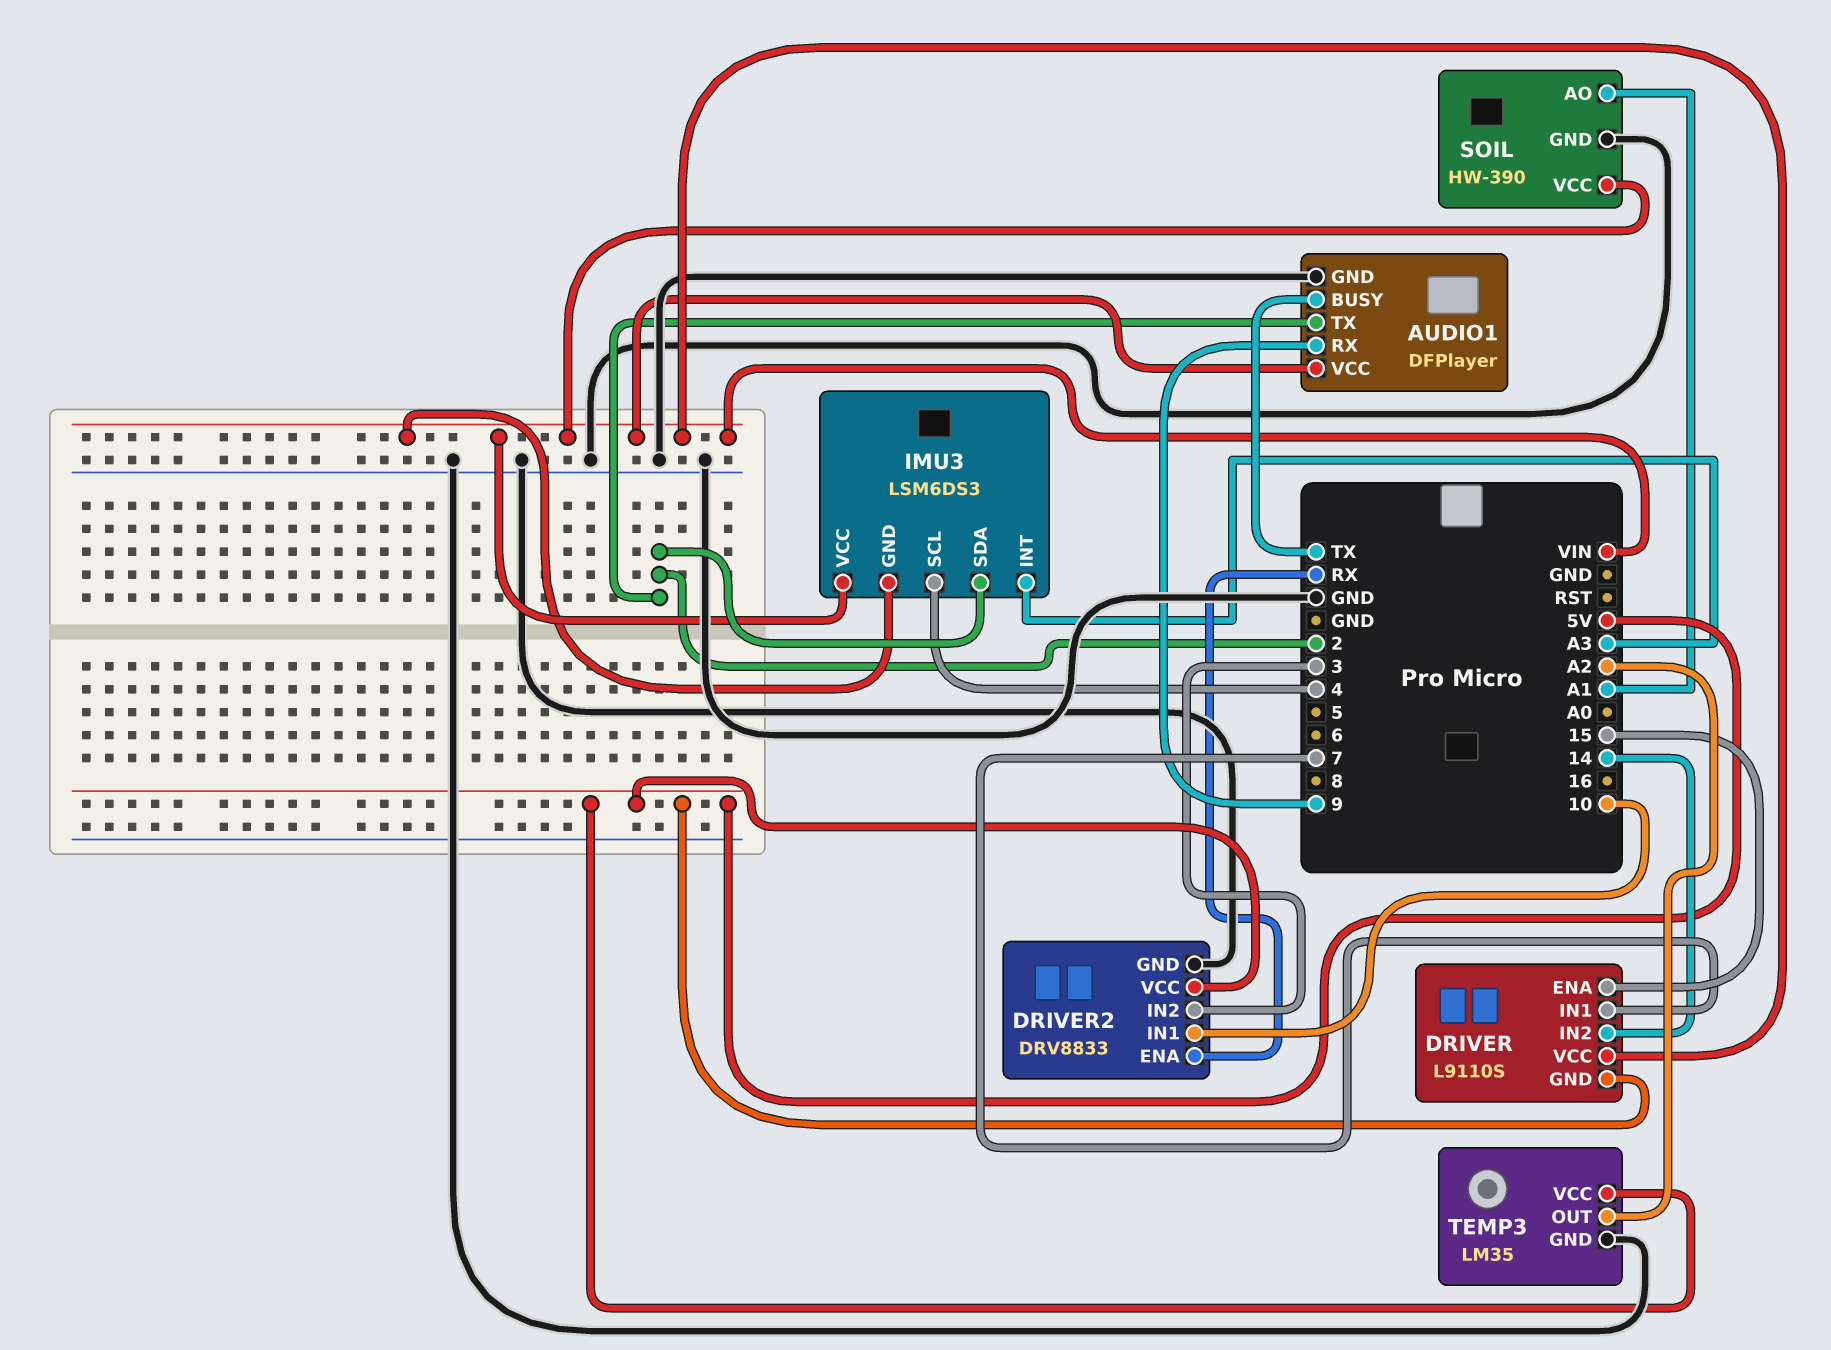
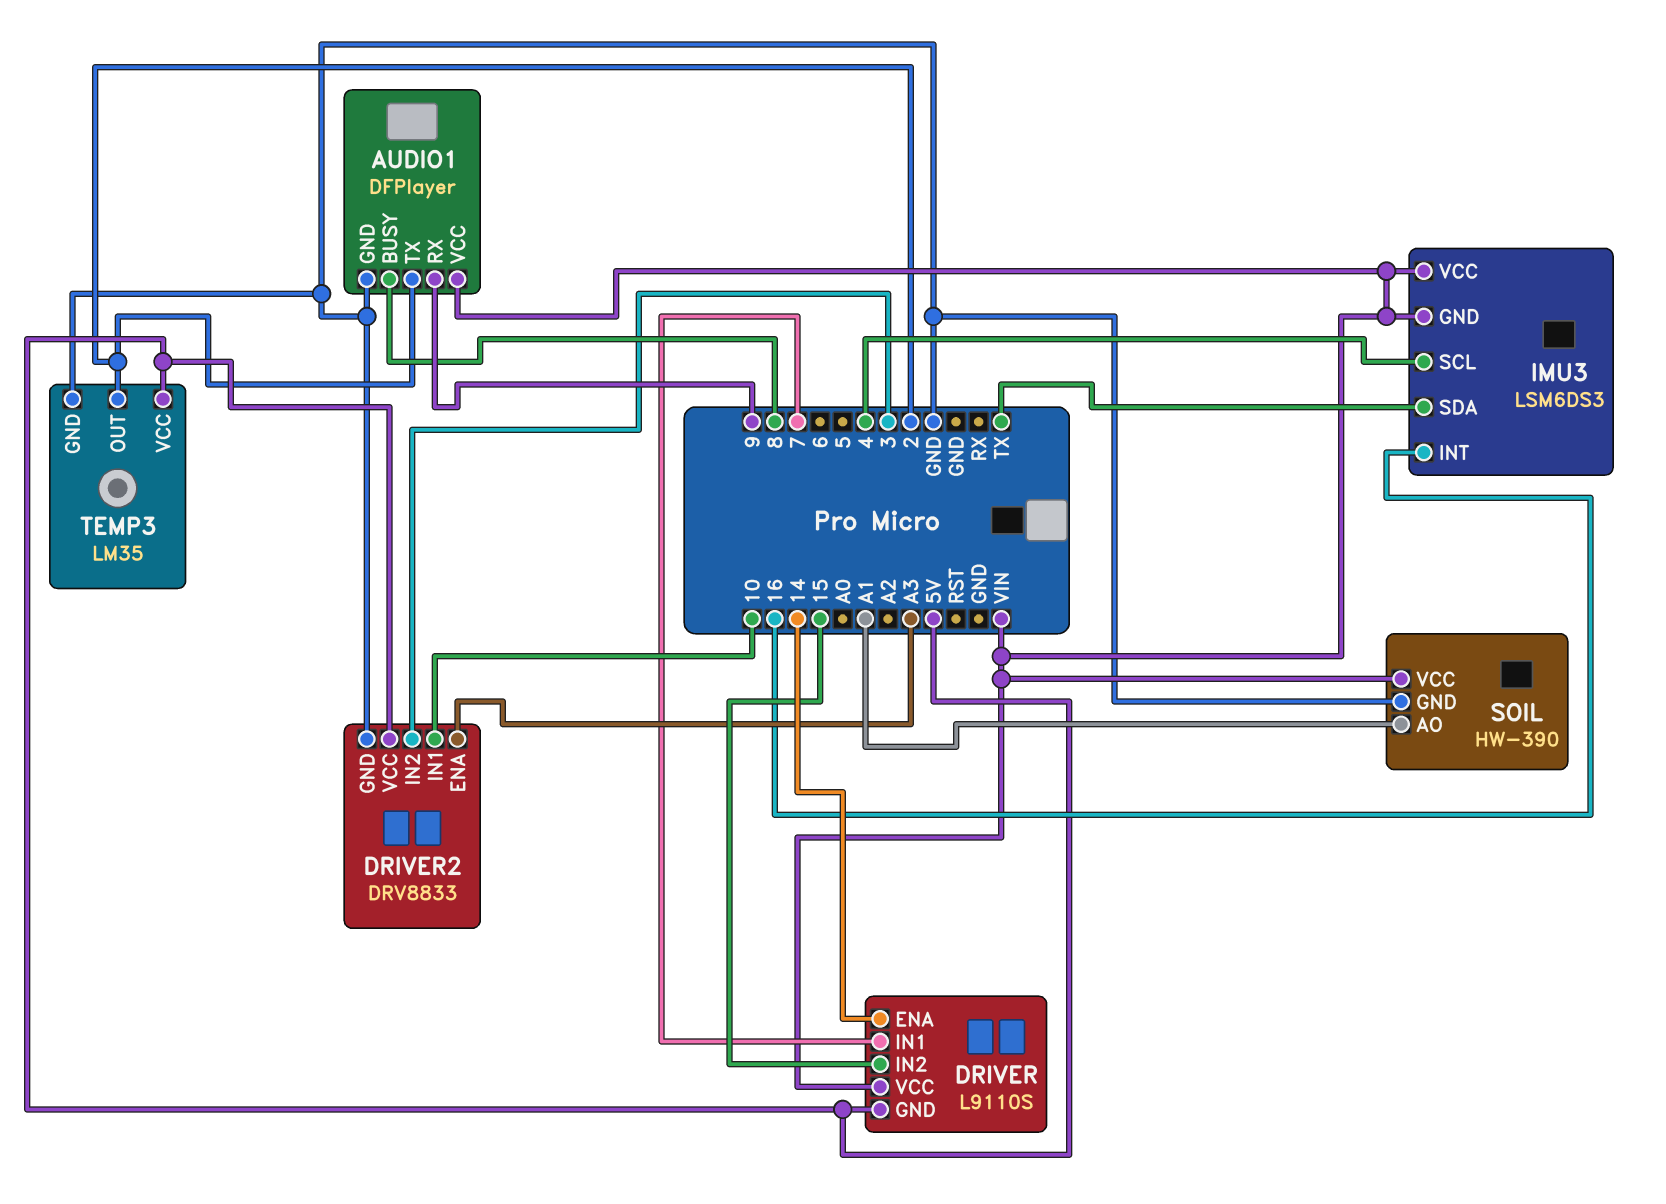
AUDIO1 pin BUSY: TX -> 8
DRIVER pin ENA: 15 -> 14
DRIVER pin IN2: 14 -> 15
DRIVER2 pin ENA: RX -> A3
IMU3 pin INT: A3 -> 16
IMU3 pin SDA: 2 -> TX
TEMP3 pin OUT: A2 -> 2

